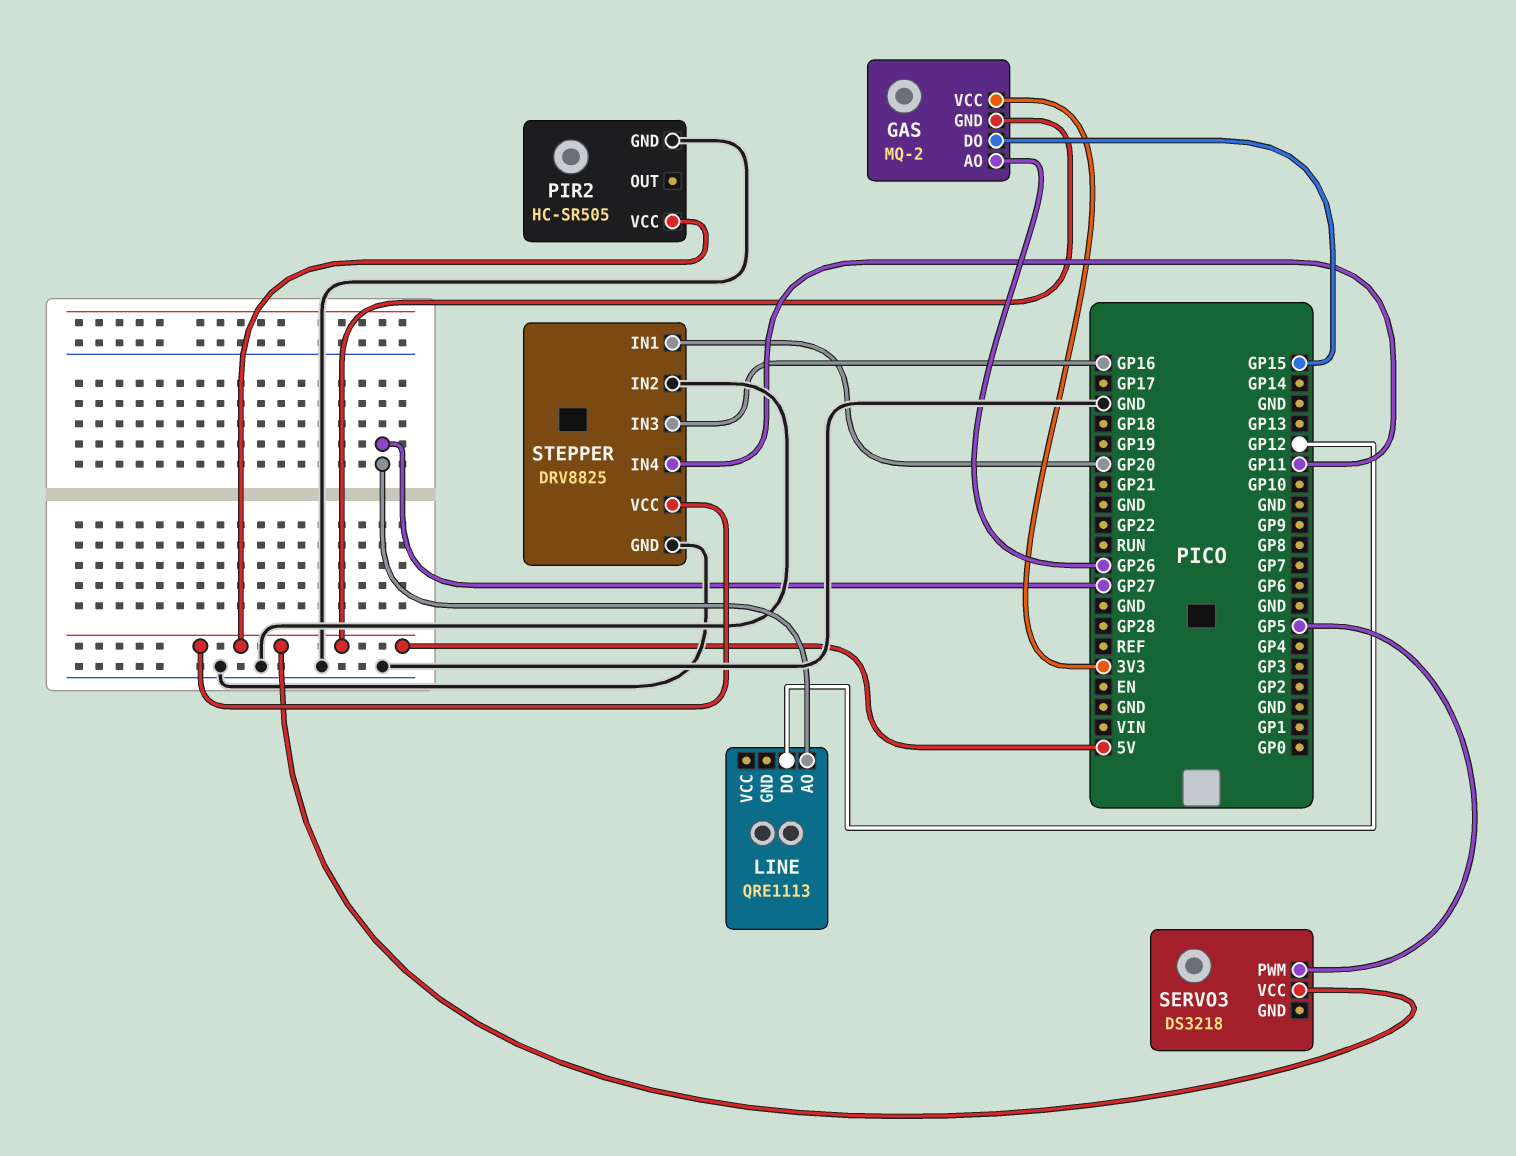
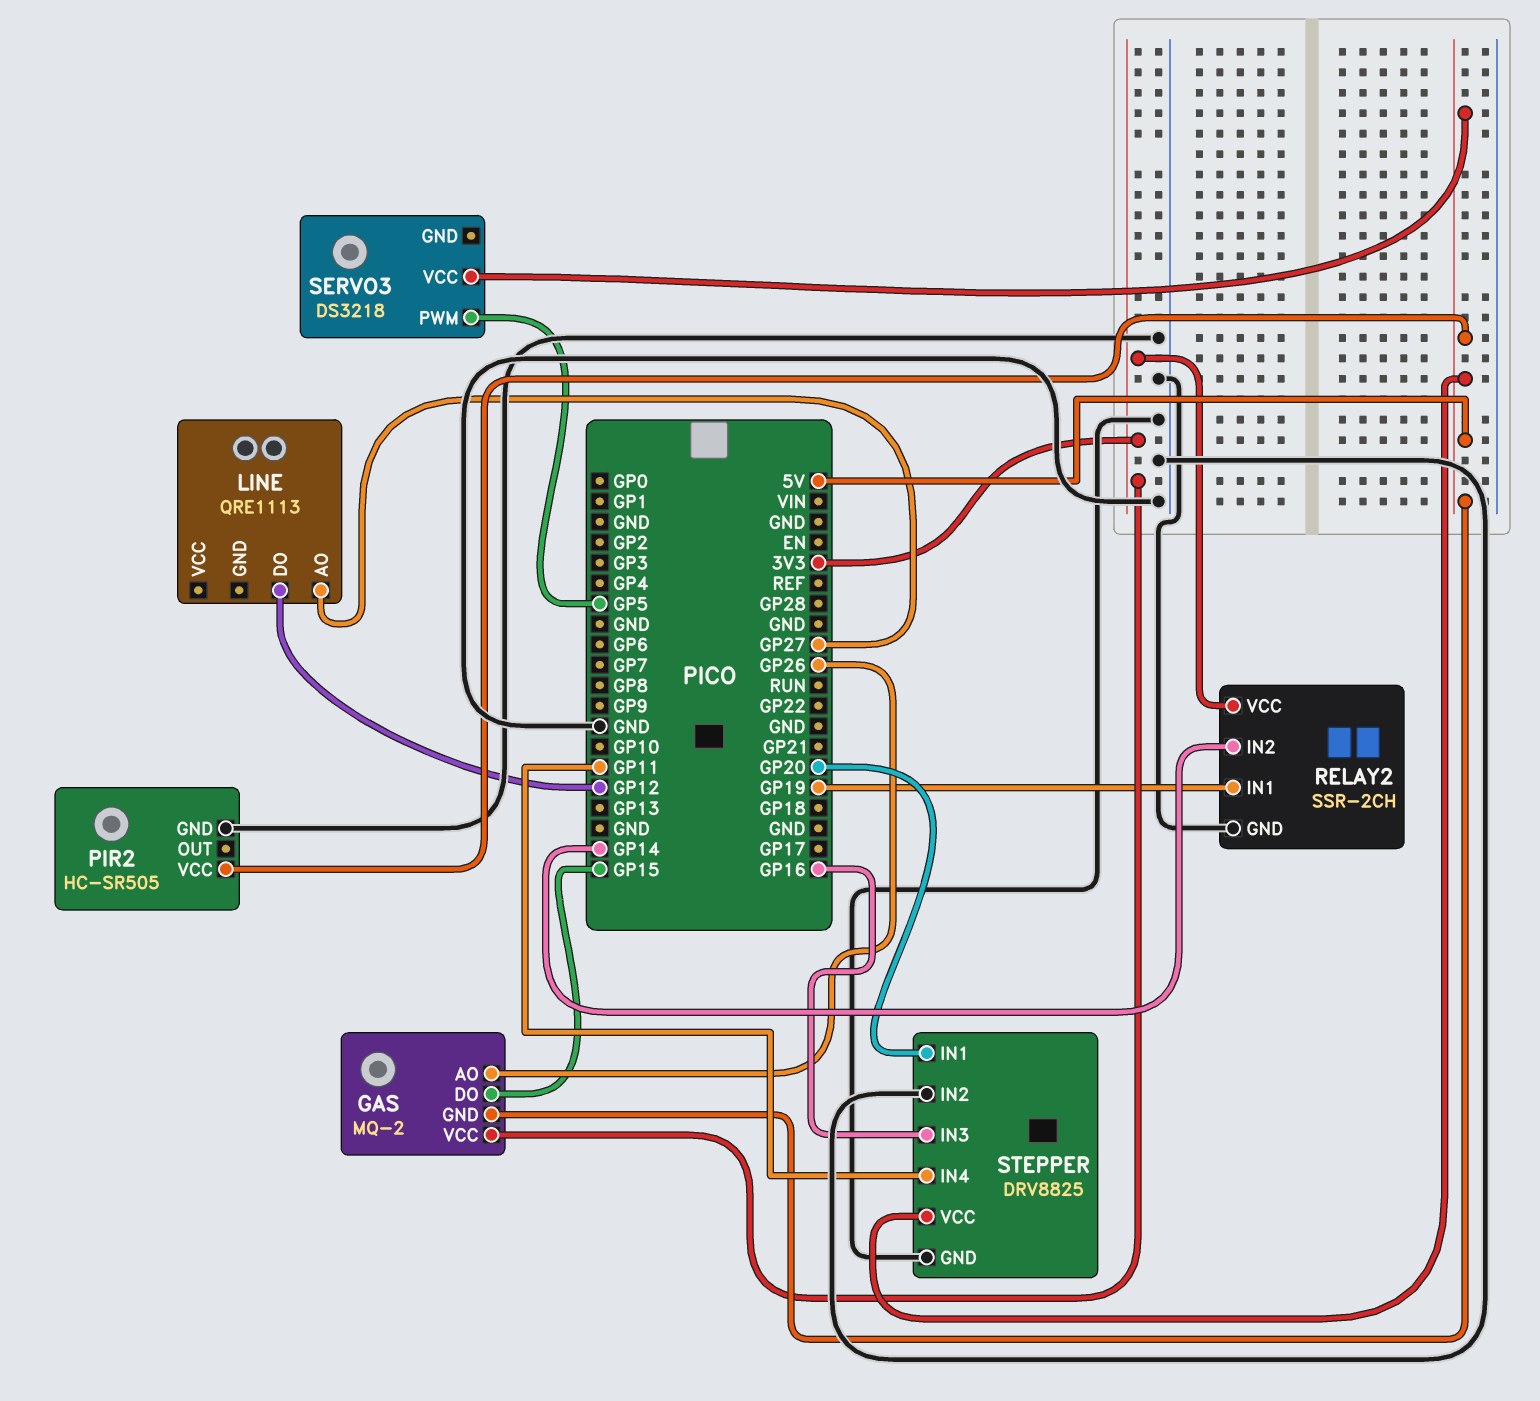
RELAY2: none -> SSR-2CH
RELAY2 pin GND: none -> GND
RELAY2 pin IN1: none -> GP19
RELAY2 pin IN2: none -> GP14
RELAY2 pin VCC: none -> 3V3

